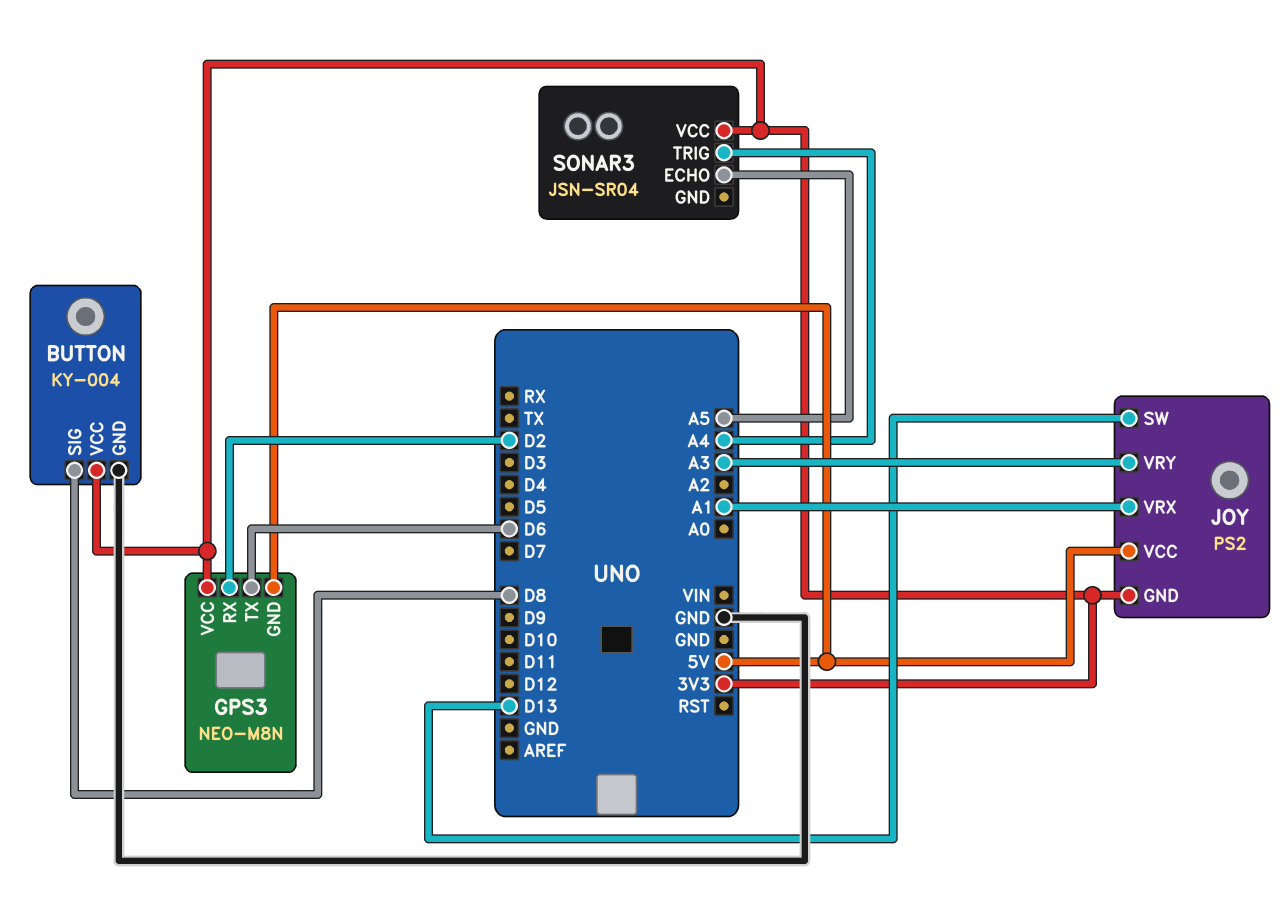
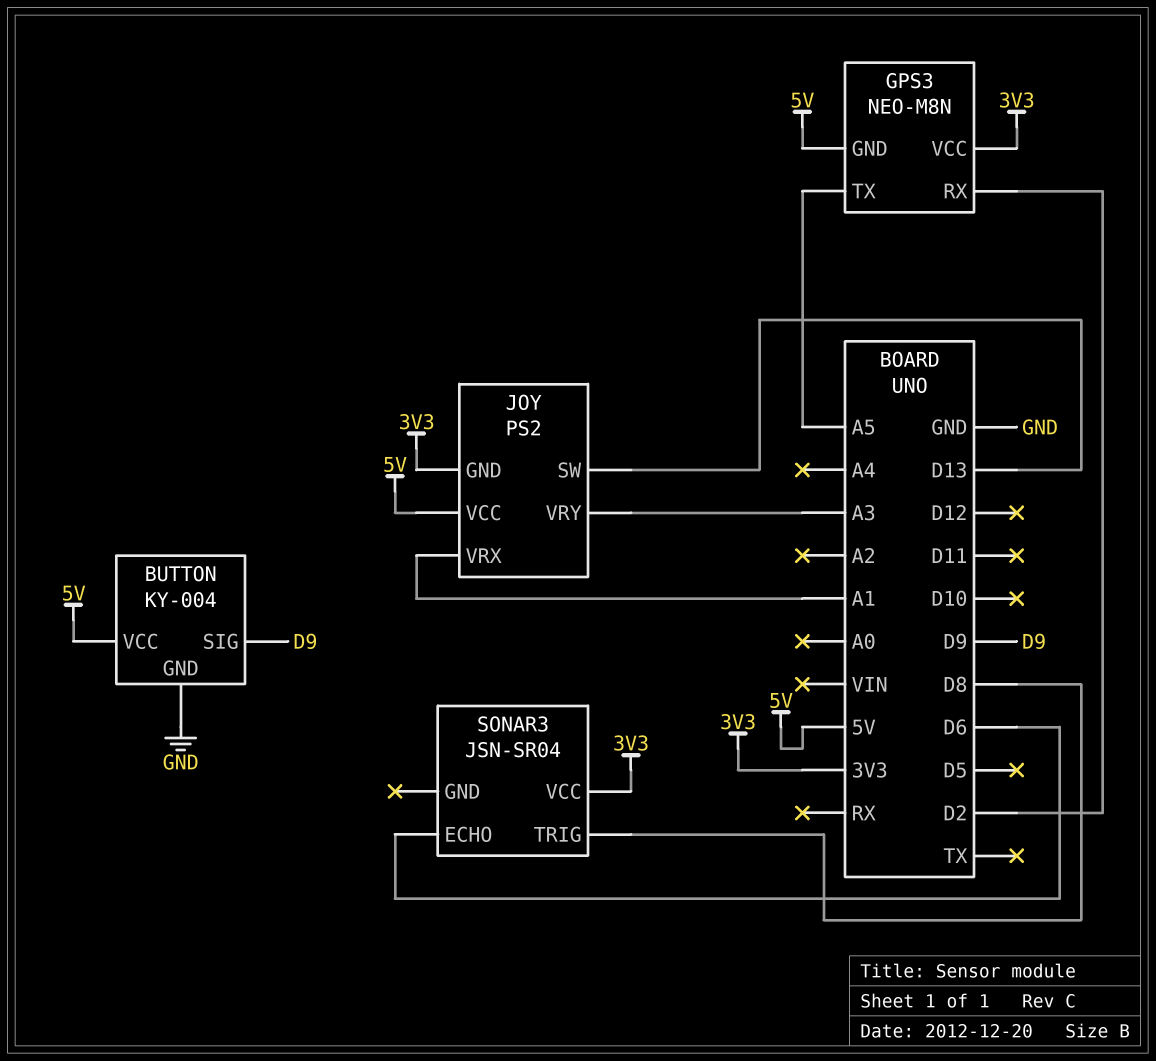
BUTTON pin SIG: D8 -> D9
BUTTON pin VCC: 3V3 -> 5V
GPS3 pin TX: D6 -> A5
SONAR3 pin ECHO: A5 -> D6
SONAR3 pin TRIG: A4 -> D8

